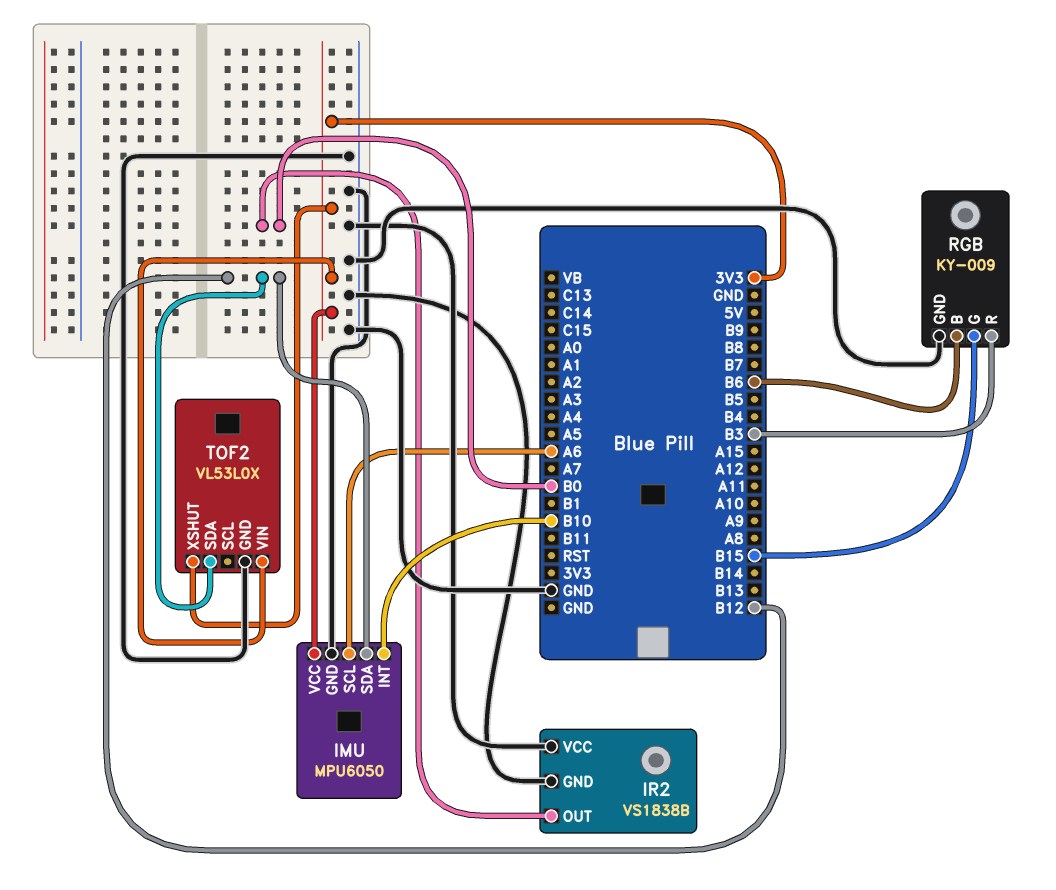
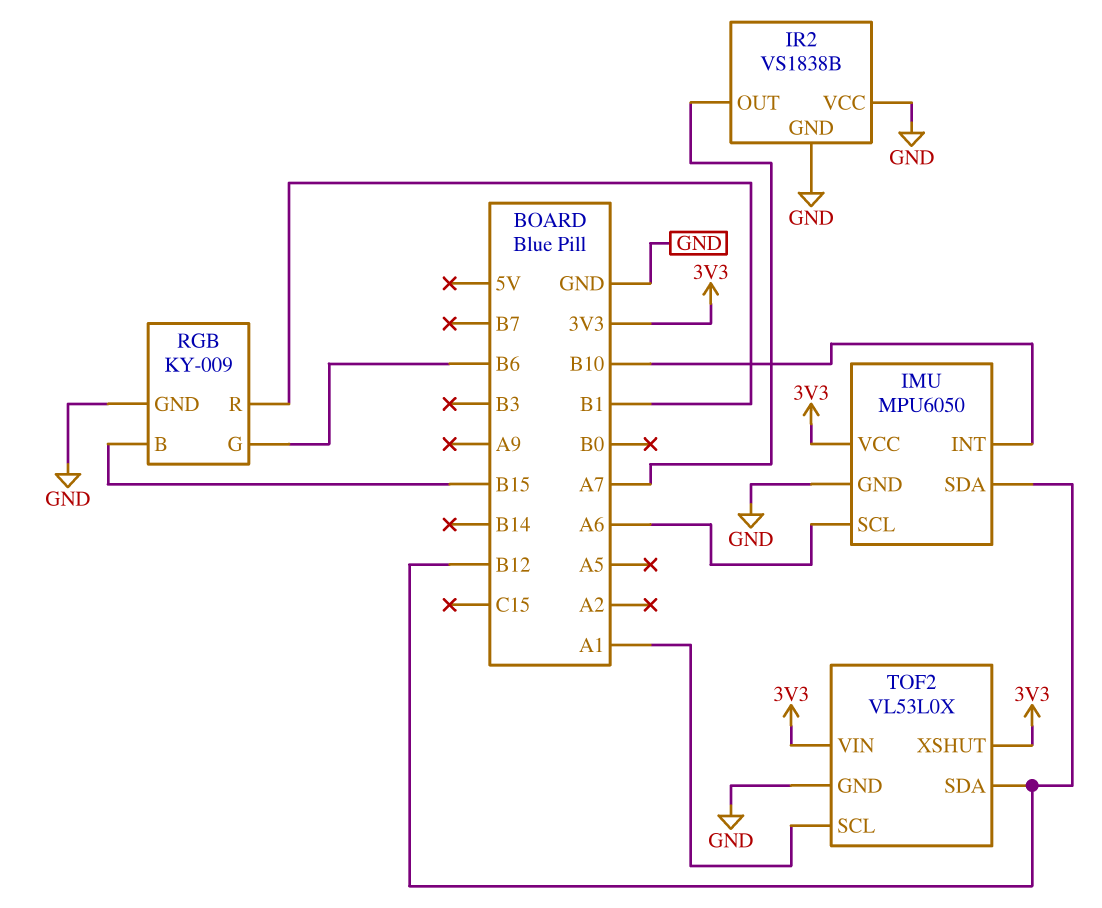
IR2 pin OUT: B0 -> A7
RGB pin B: B6 -> B15
RGB pin G: B15 -> B6
RGB pin R: B3 -> B1
TOF2 pin SCL: none -> A1

